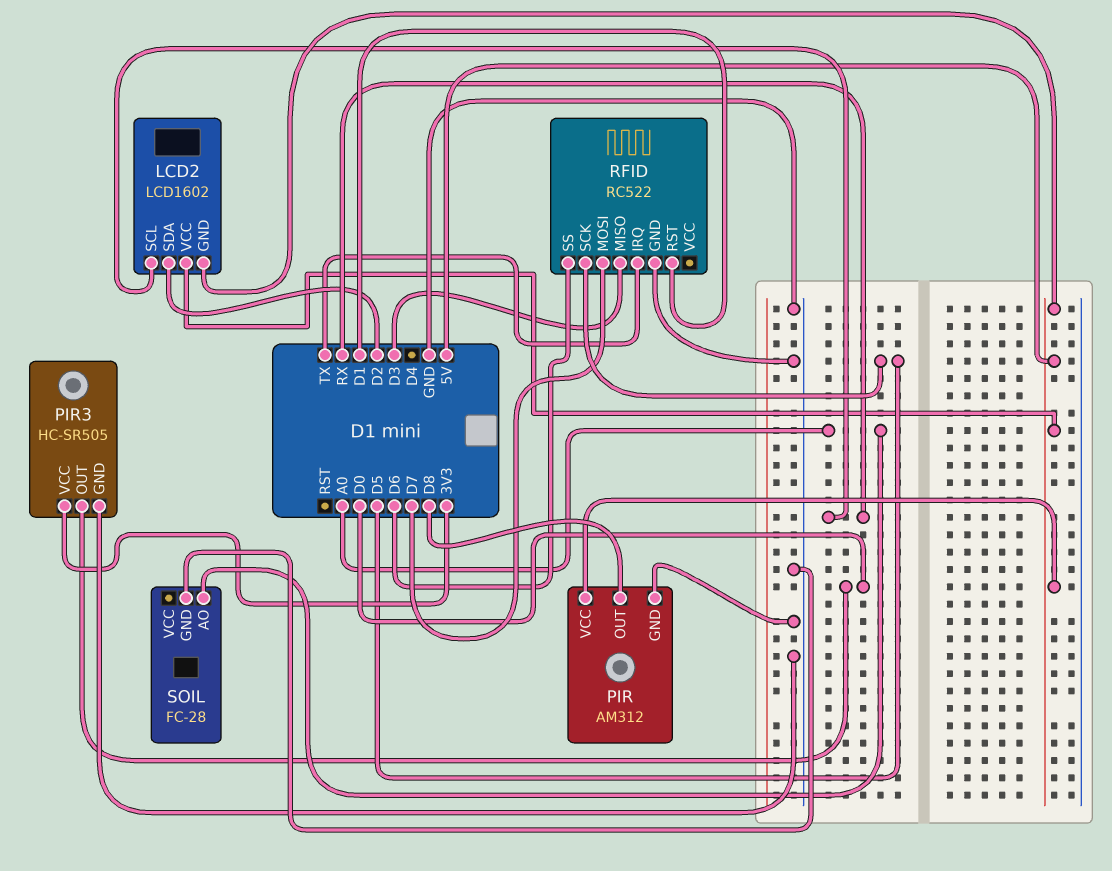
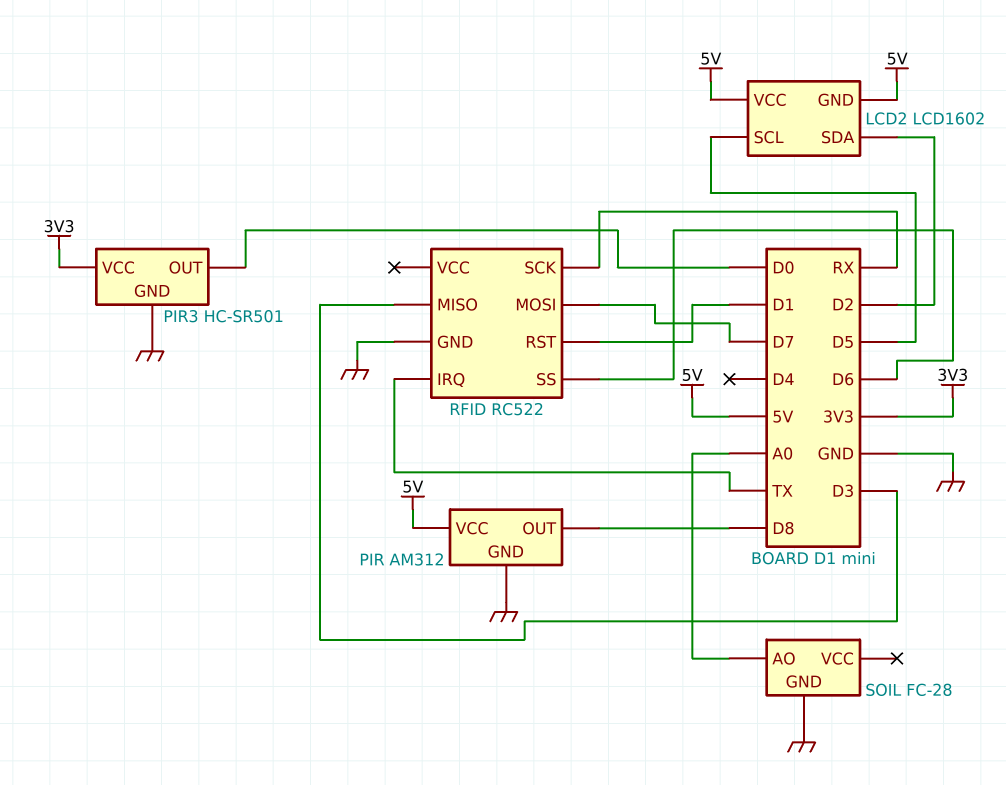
LCD2 pin SCL: RX -> D5
PIR3: HC-SR505 -> HC-SR501
RFID pin SCK: D5 -> RX

